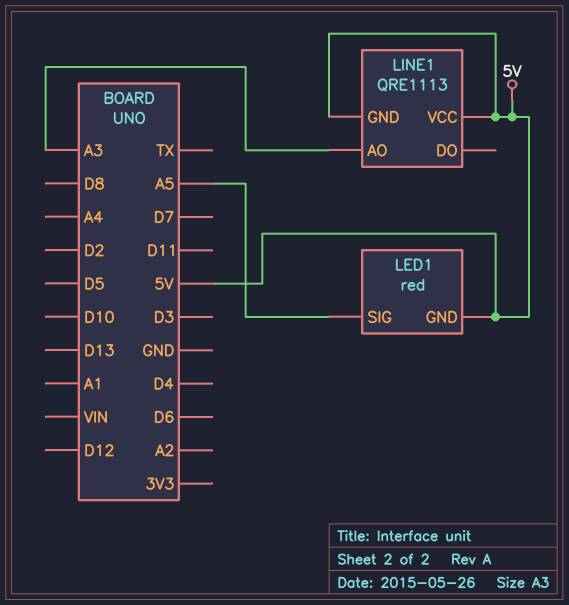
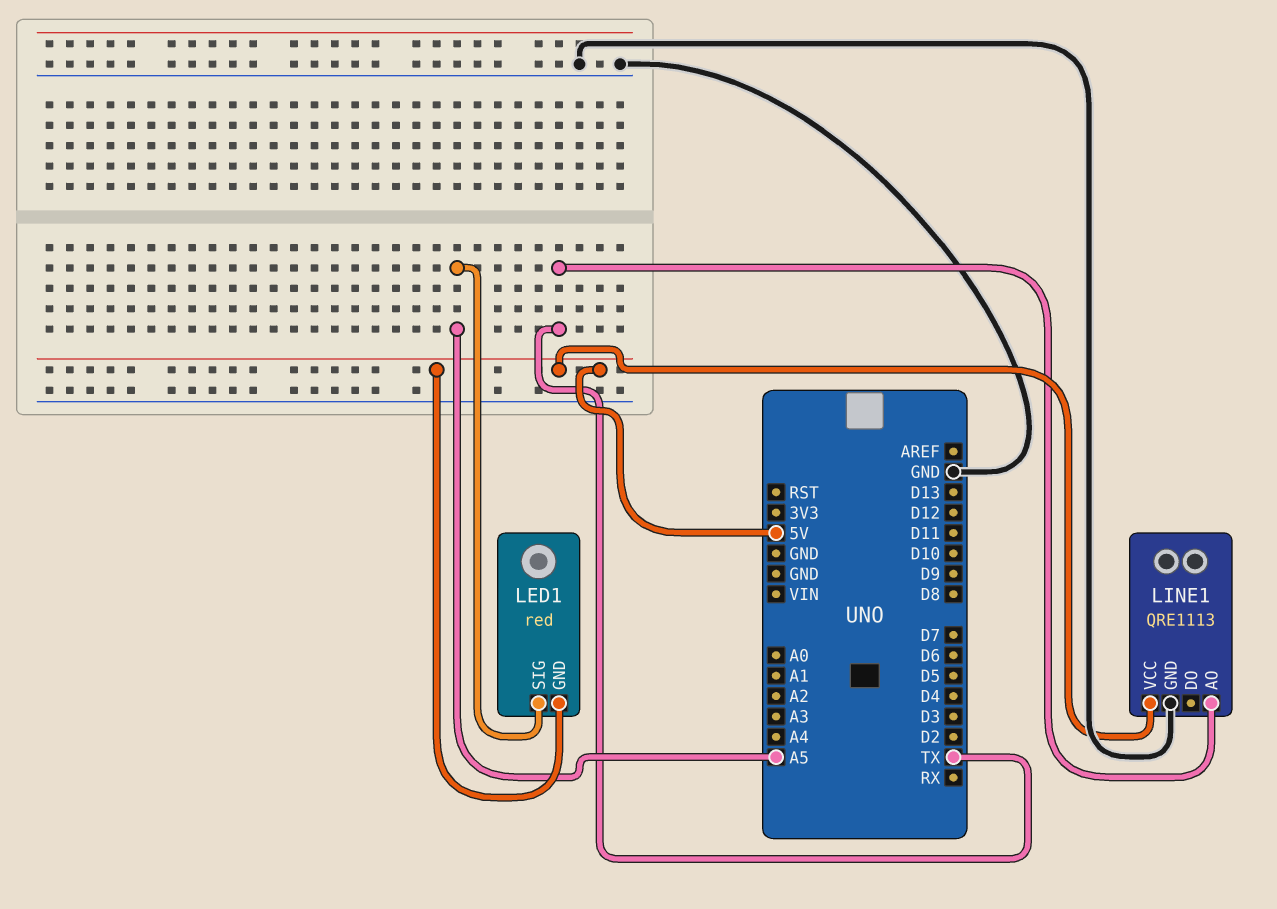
LINE1 pin AO: A3 -> TX
LINE1 pin GND: 5V -> GND

